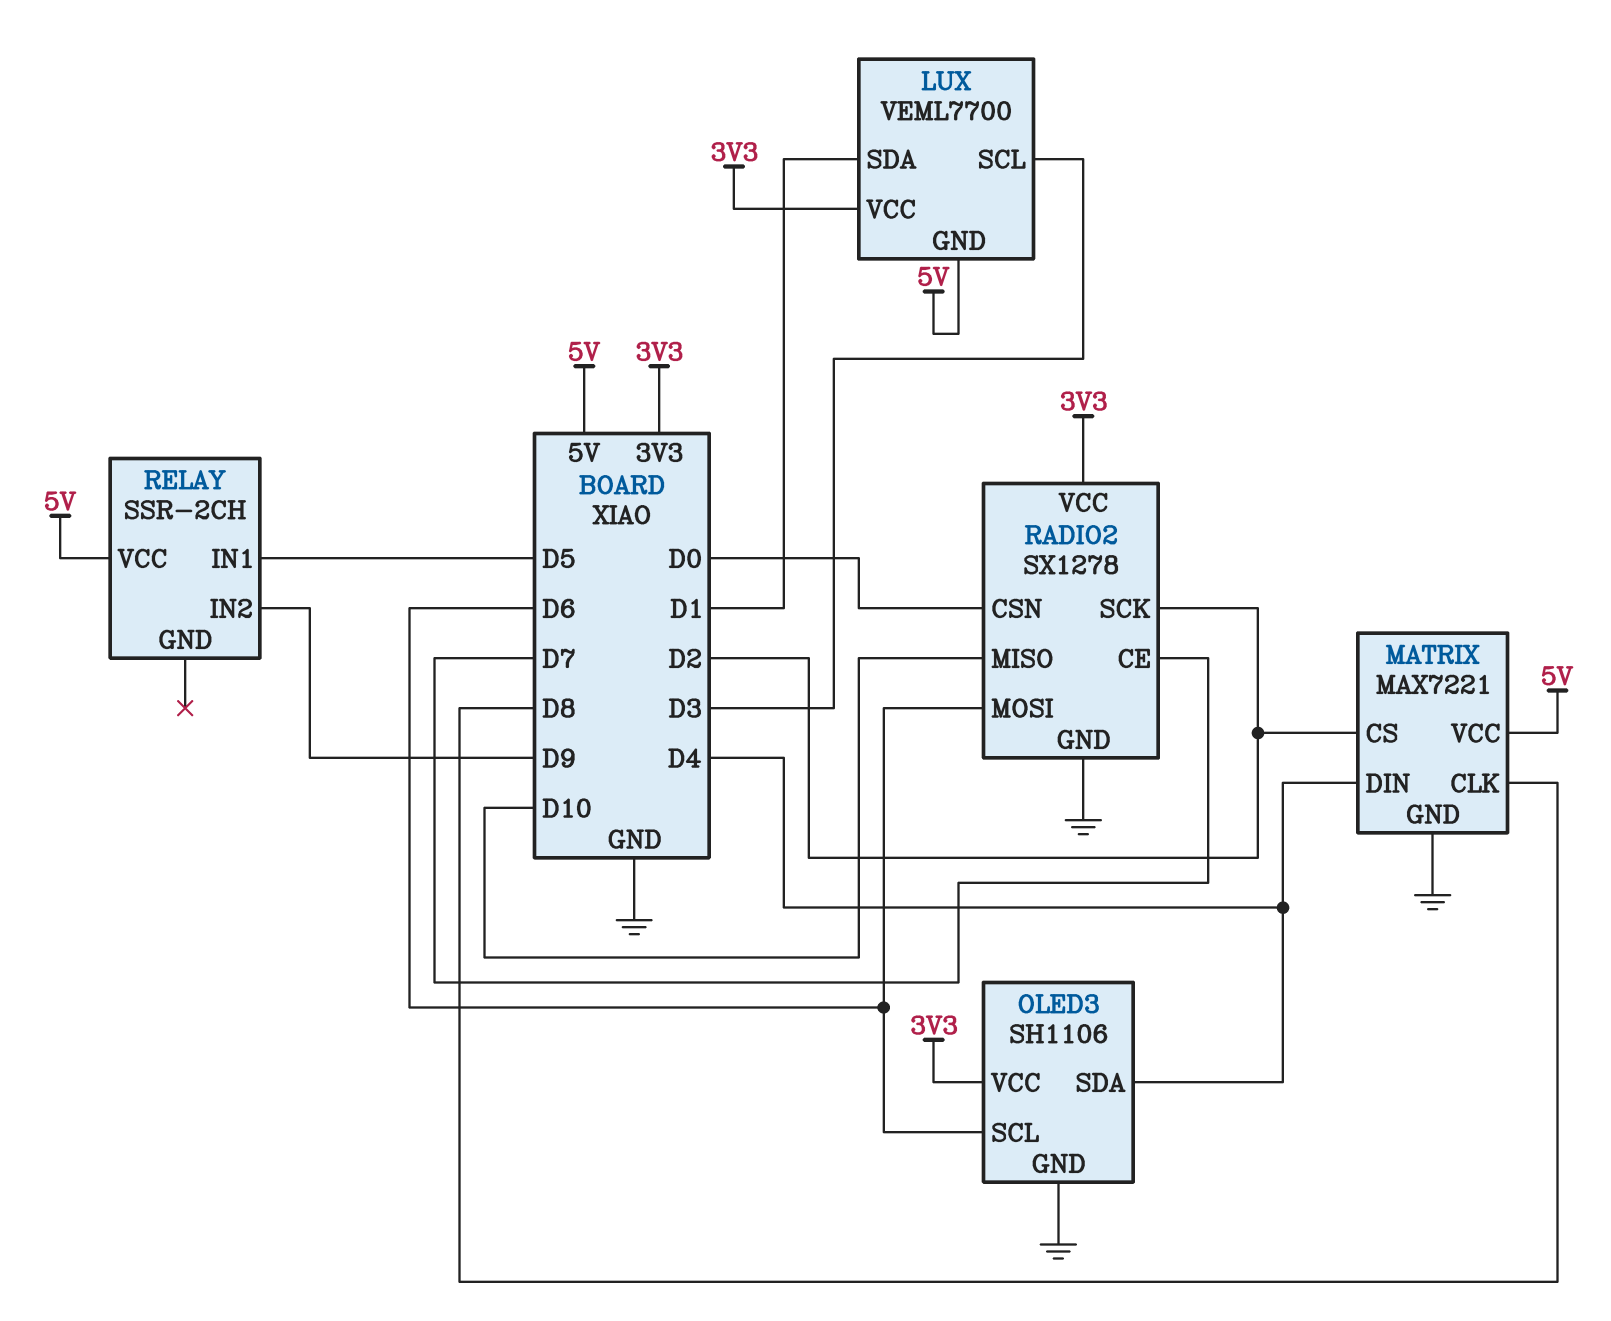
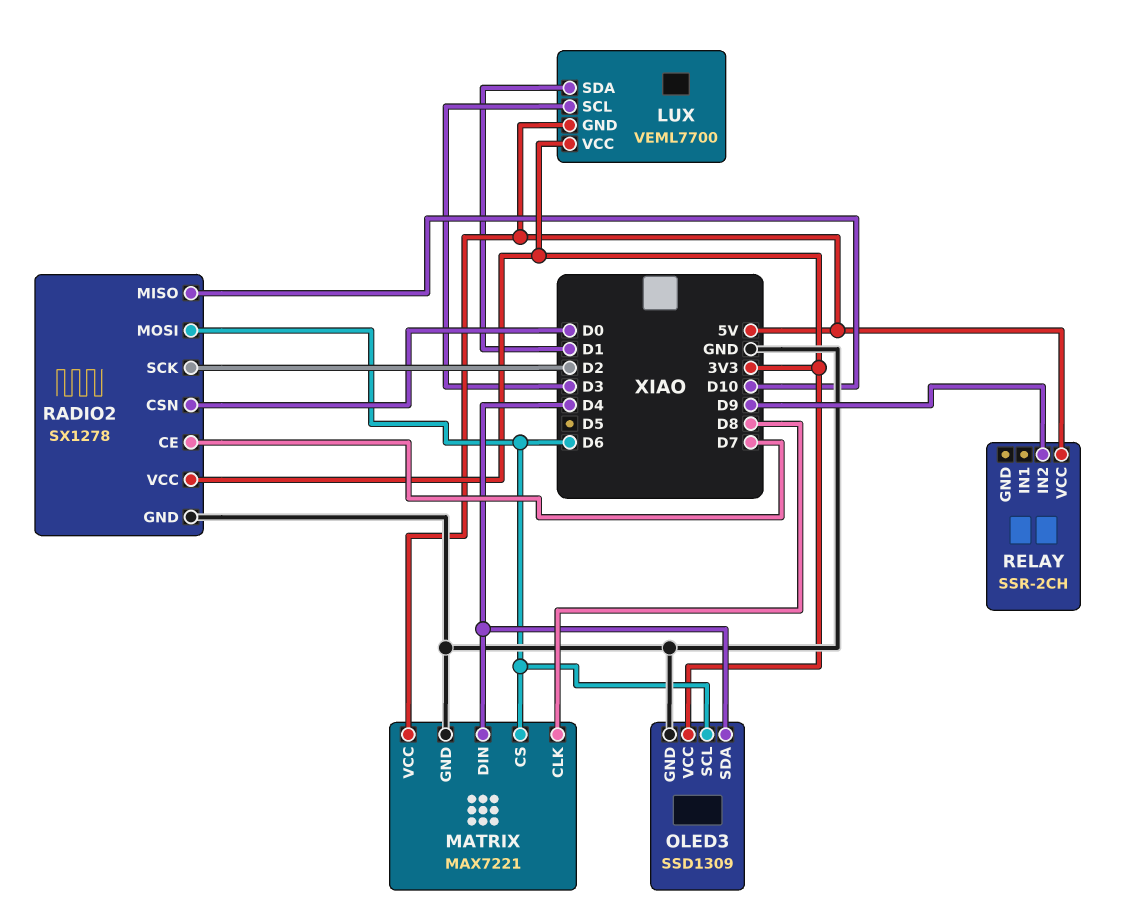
MATRIX pin CS: D2 -> D6
OLED3: SH1106 -> SSD1309
RELAY pin IN1: D5 -> none

